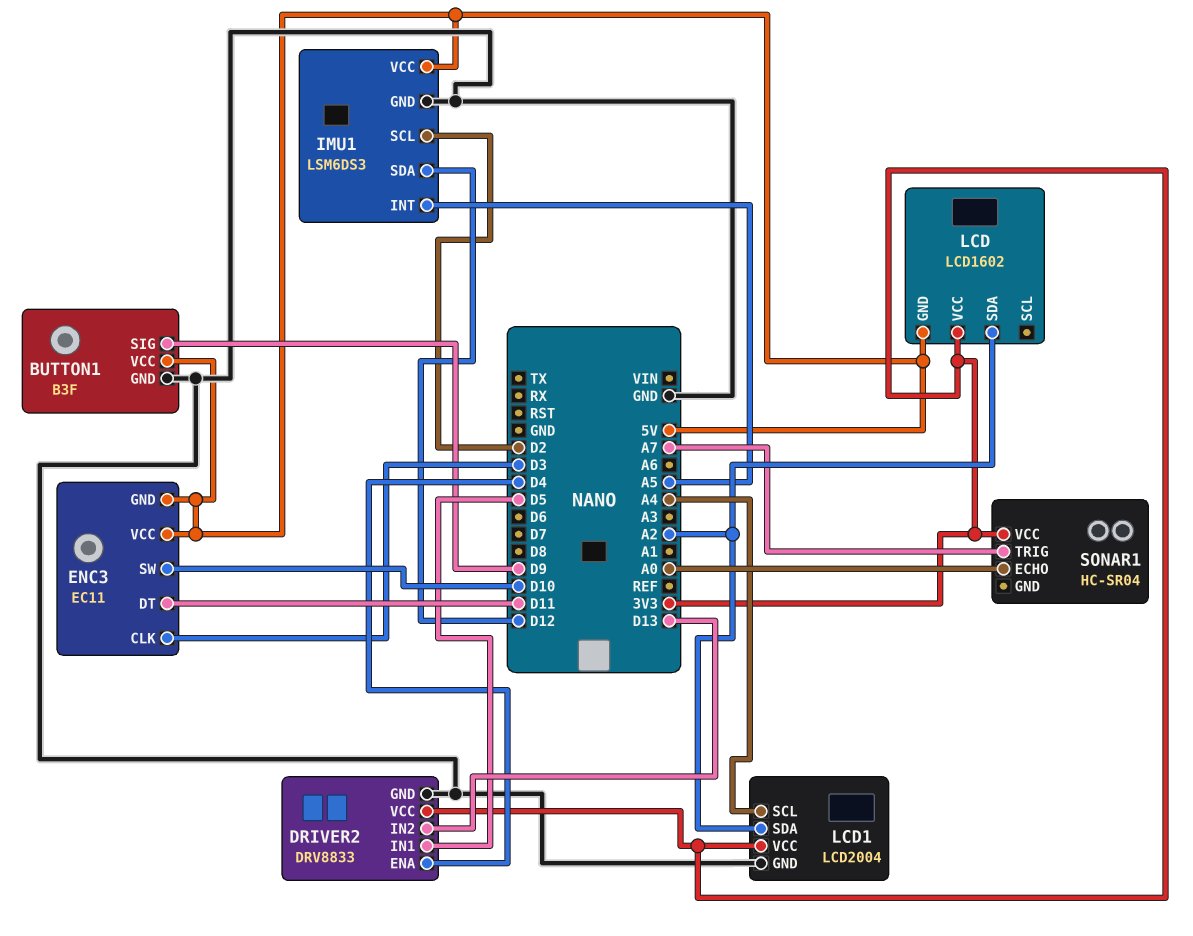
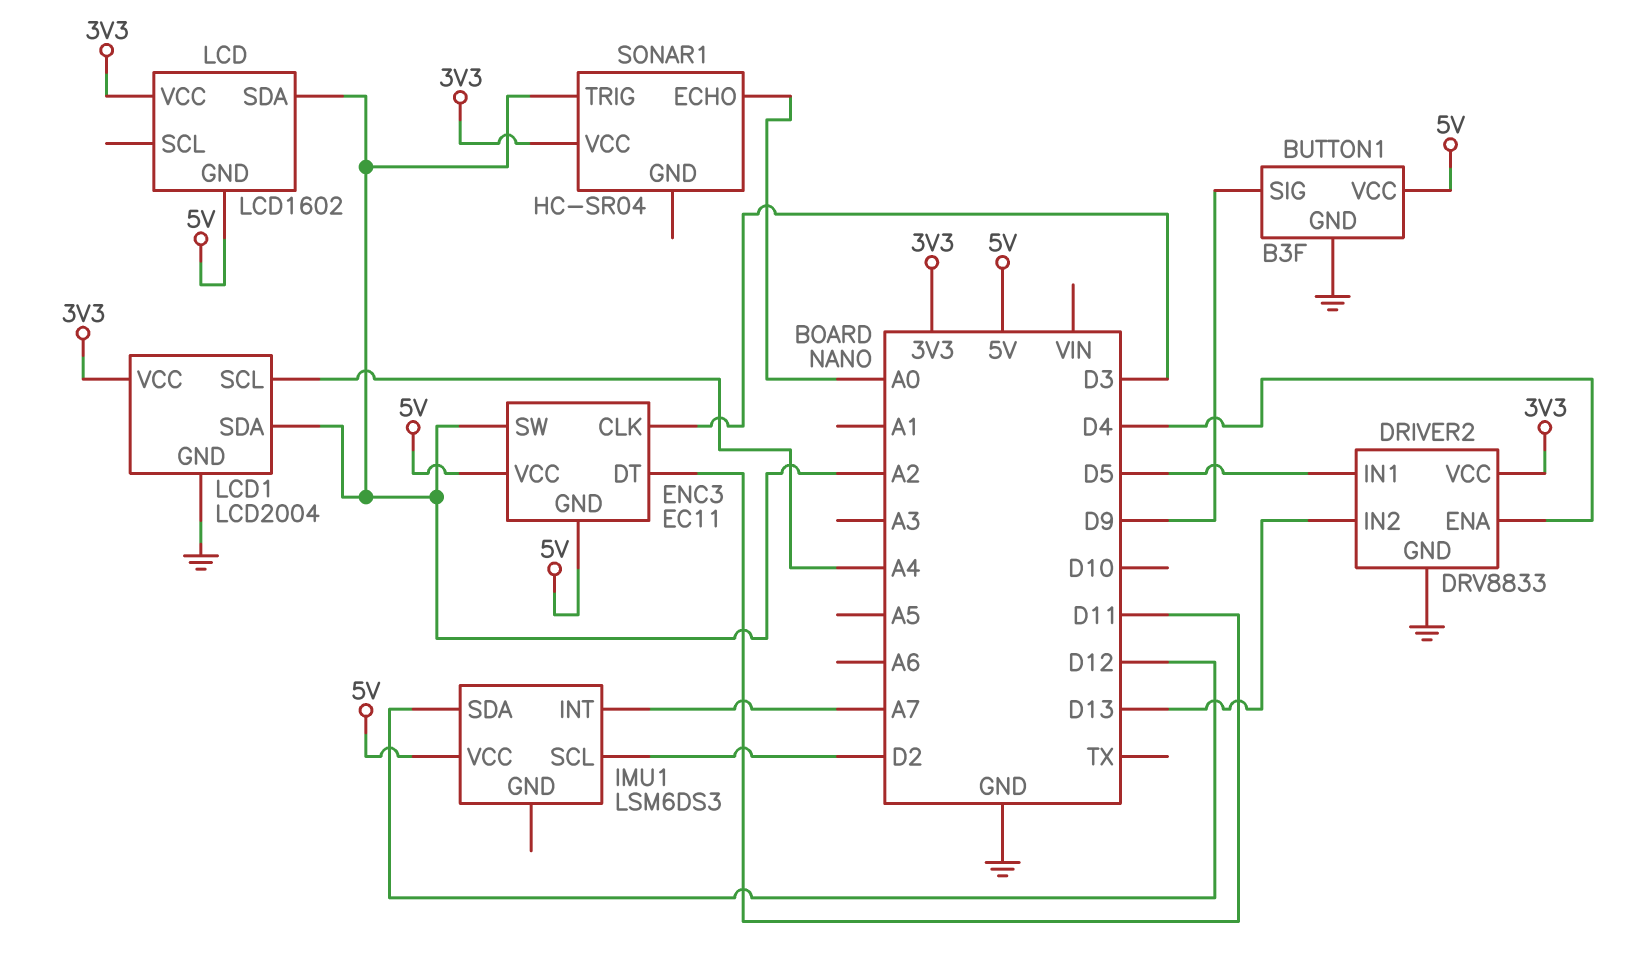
ENC3 pin SW: D10 -> A2
IMU1 pin GND: GND -> none
IMU1 pin INT: A5 -> A7
SONAR1 pin TRIG: A7 -> A2

